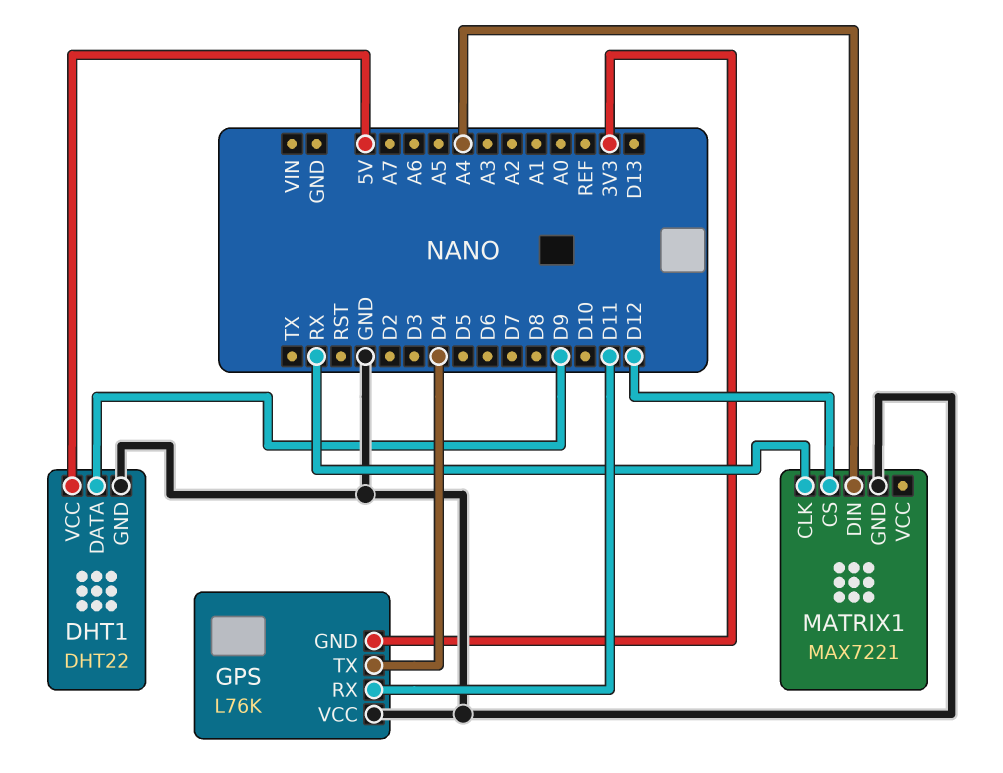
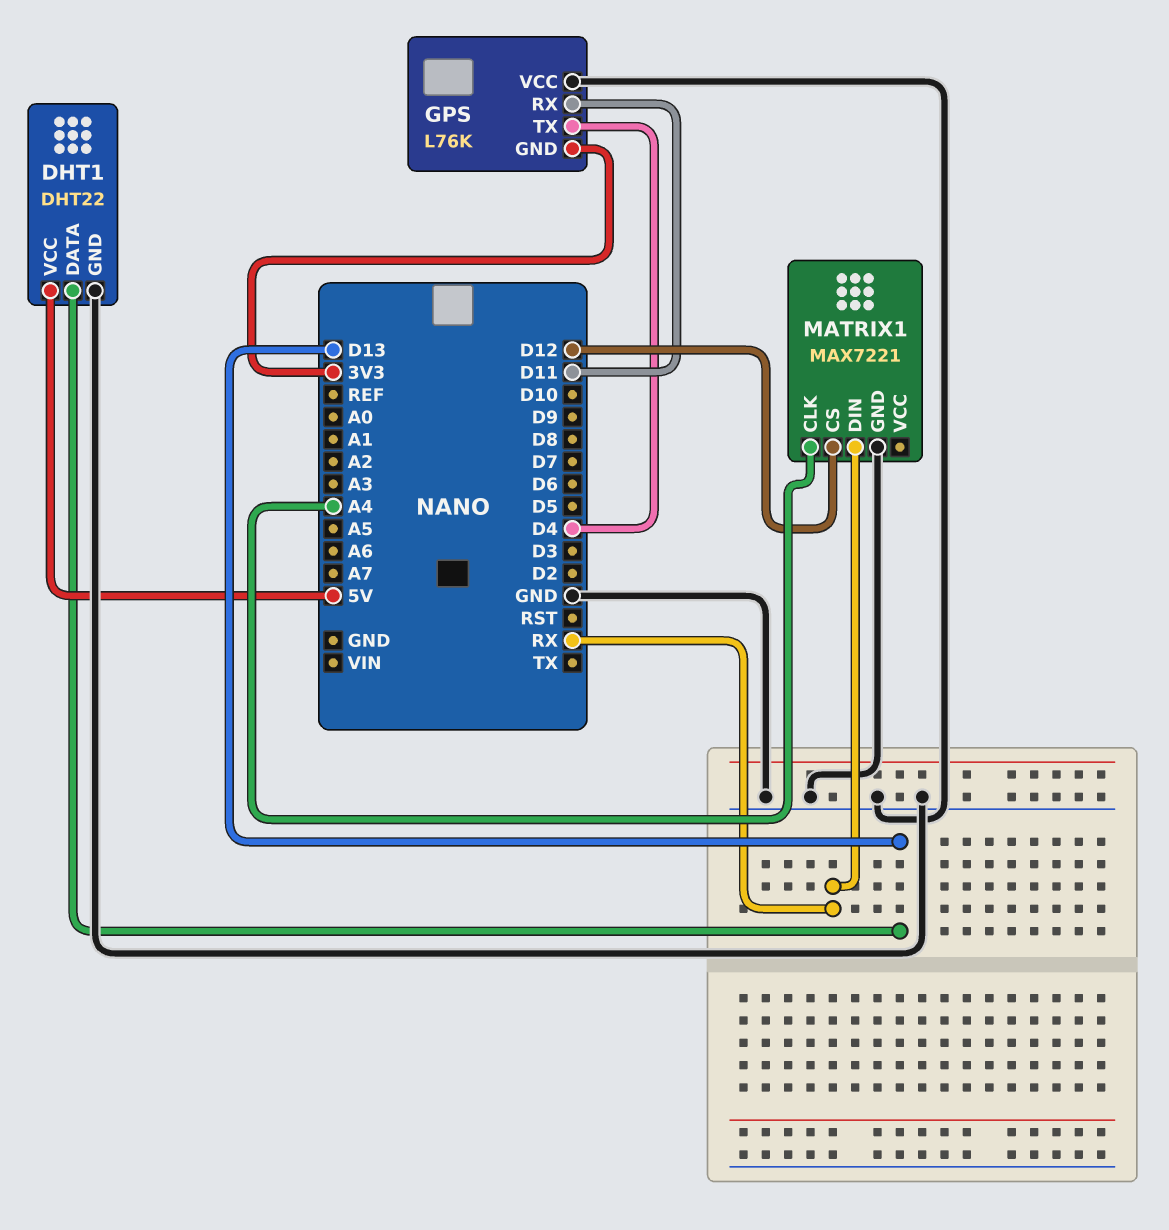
DHT1 pin DATA: D9 -> D13
MATRIX1 pin CLK: RX -> A4
MATRIX1 pin DIN: A4 -> RX

